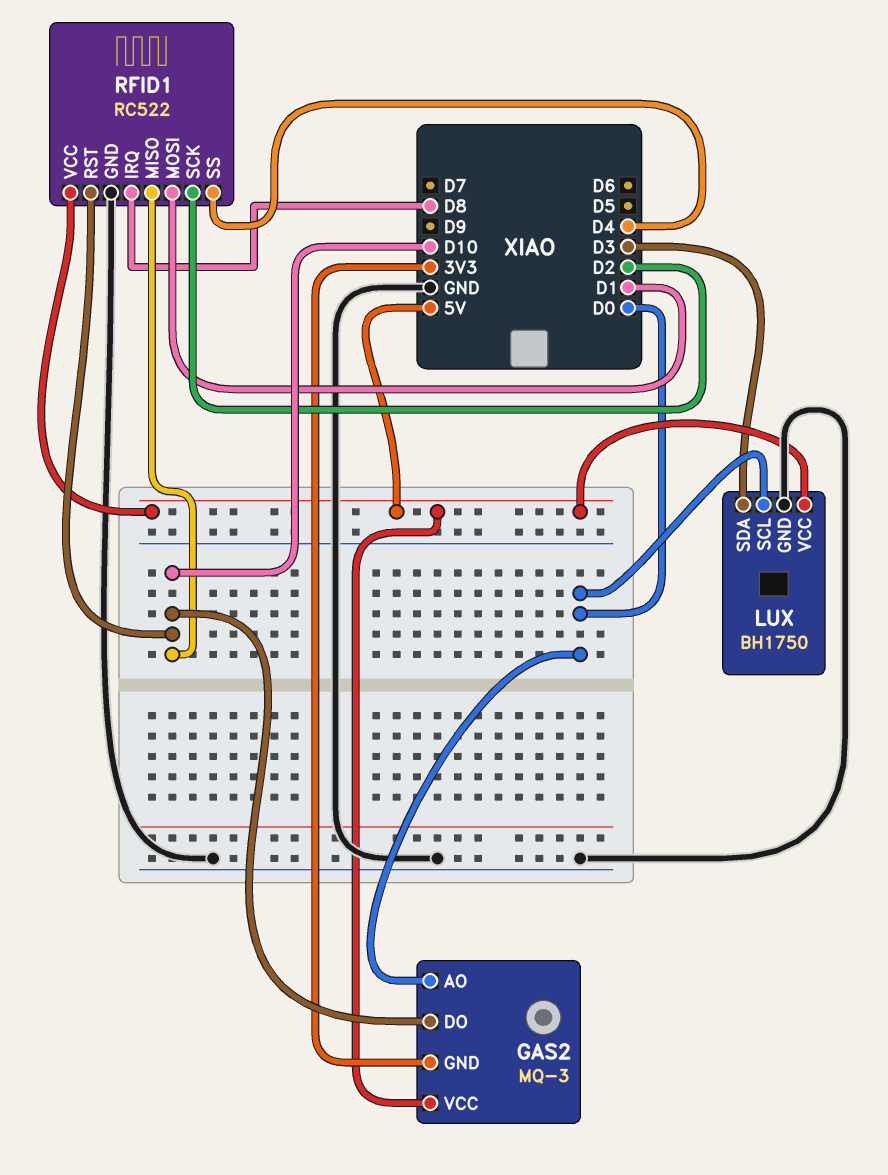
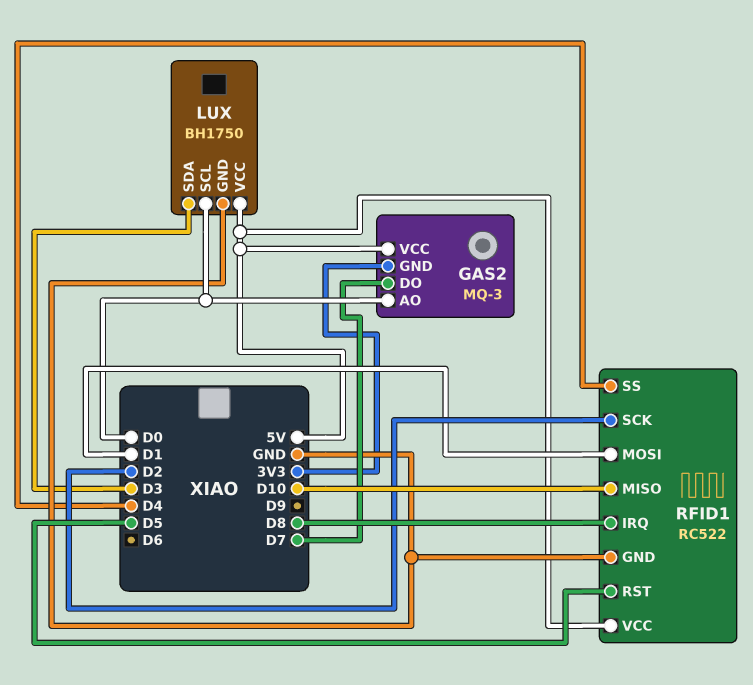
GAS2 pin DO: D10 -> D7
RFID1 pin RST: D10 -> D5

